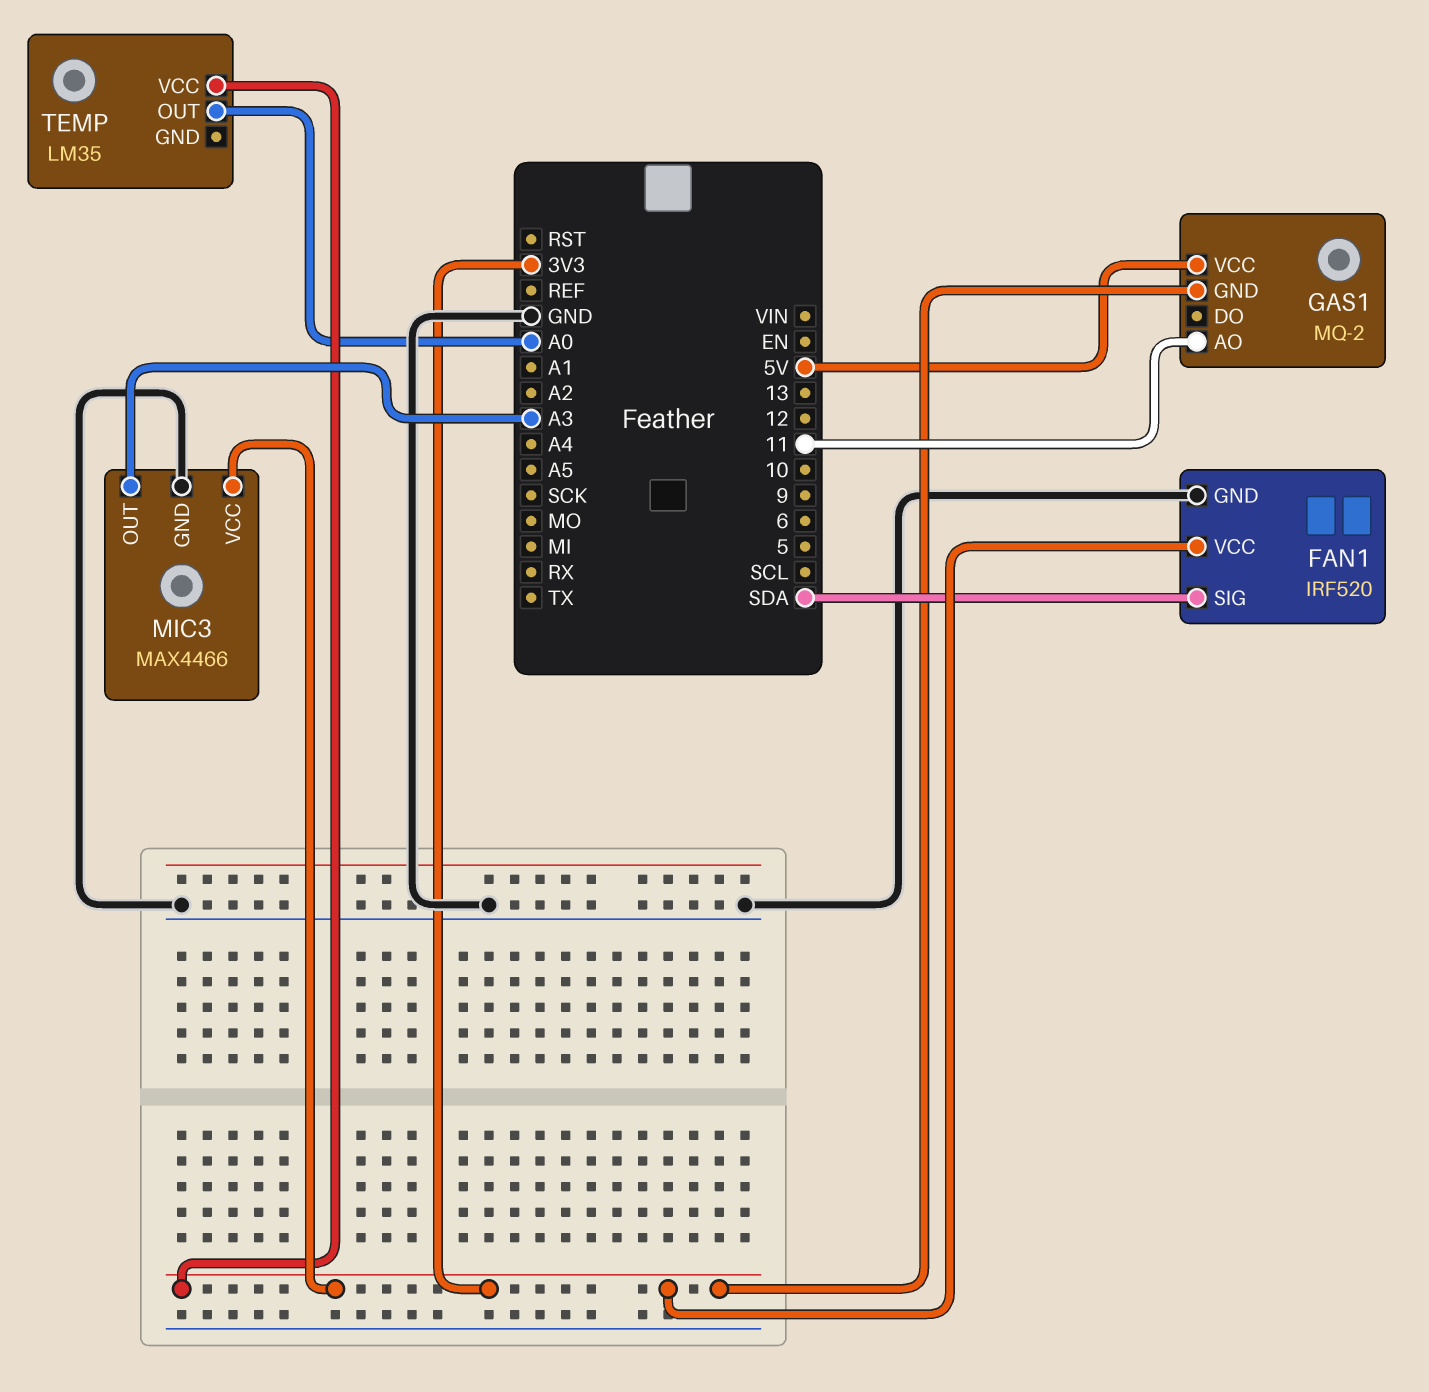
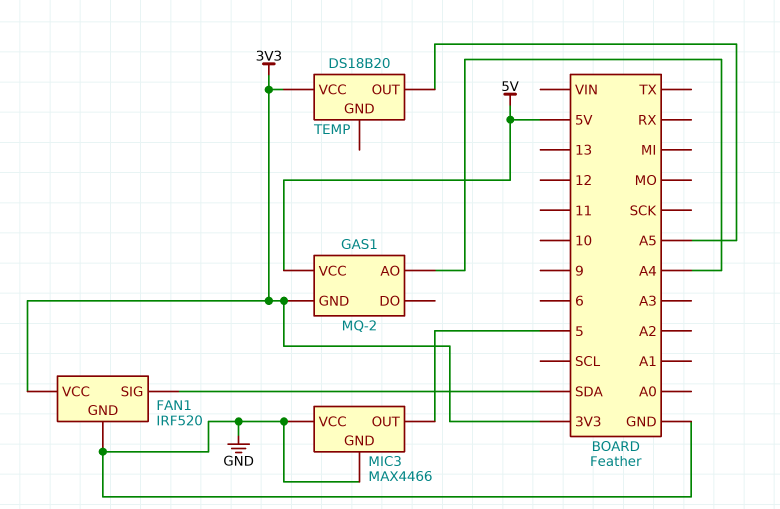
GAS1 pin AO: 11 -> A4
MIC3 pin OUT: A3 -> 5
MIC3 pin VCC: 3V3 -> GND
TEMP: LM35 -> DS18B20
TEMP pin OUT: A0 -> A5

